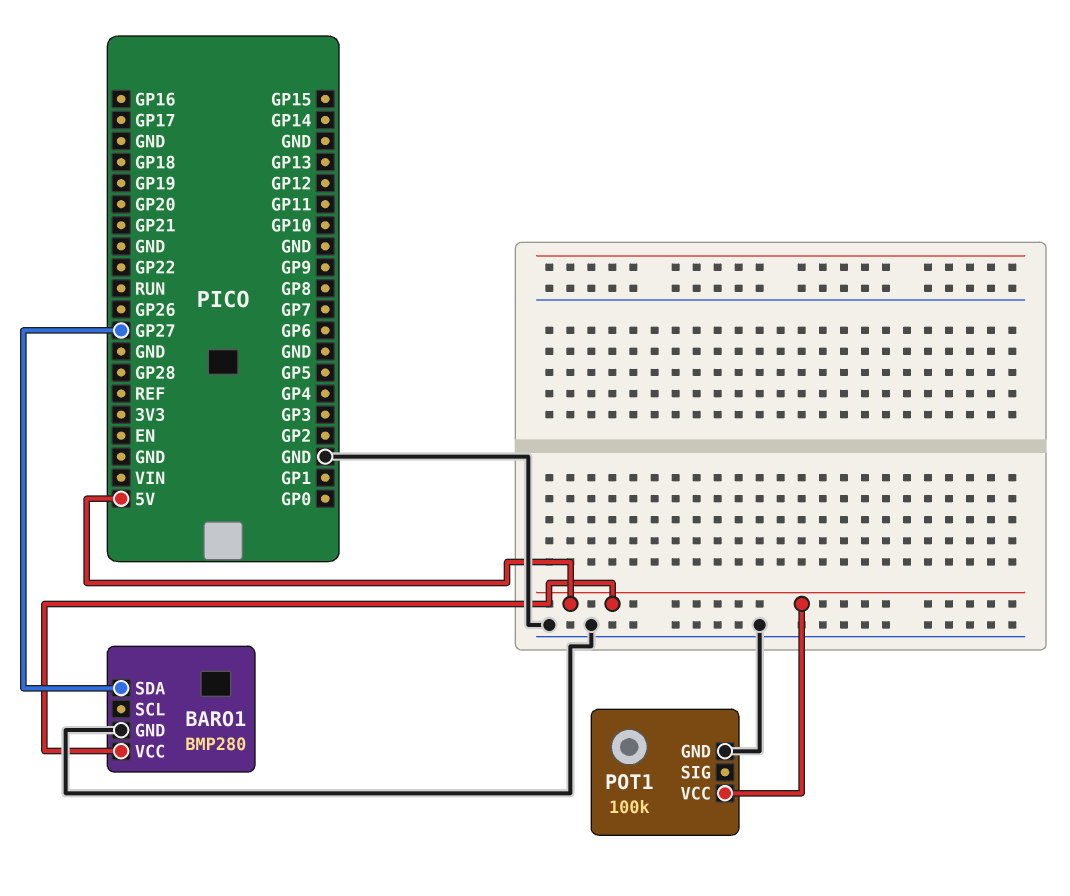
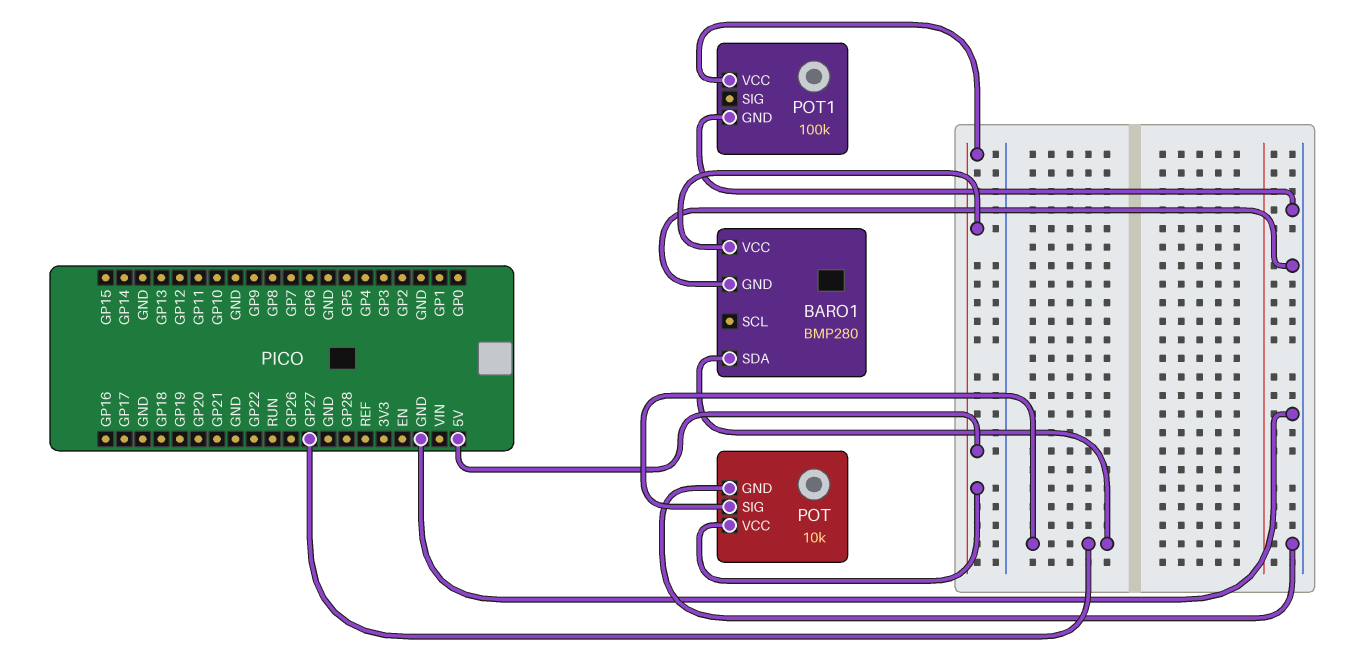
POT: none -> 10k
POT pin GND: none -> GND
POT pin SIG: none -> GP27
POT pin VCC: none -> 5V

